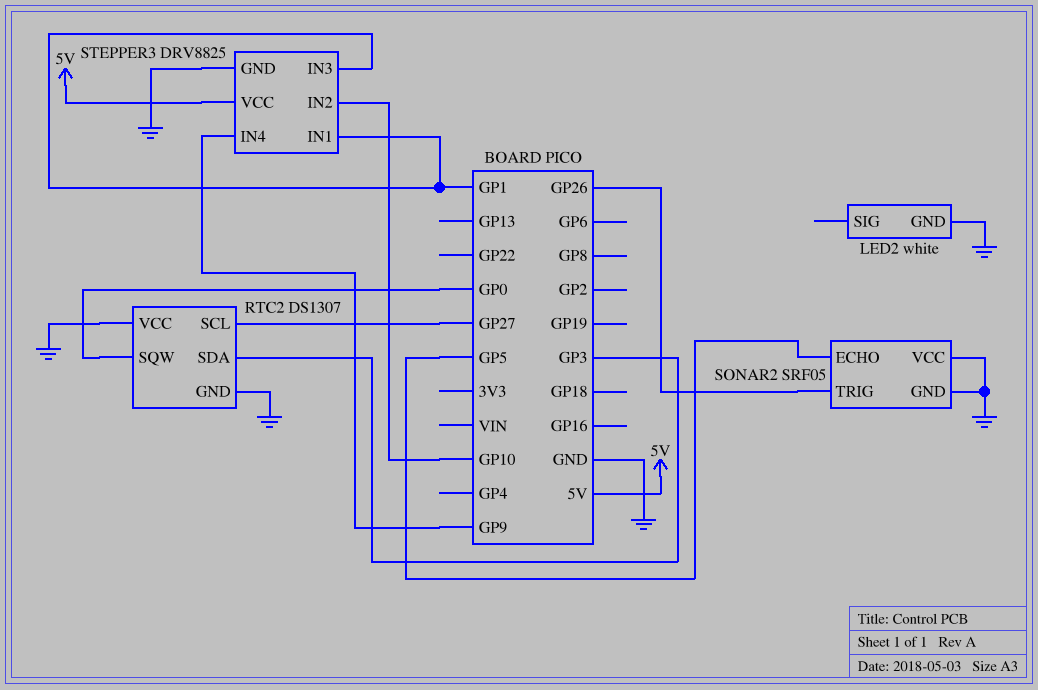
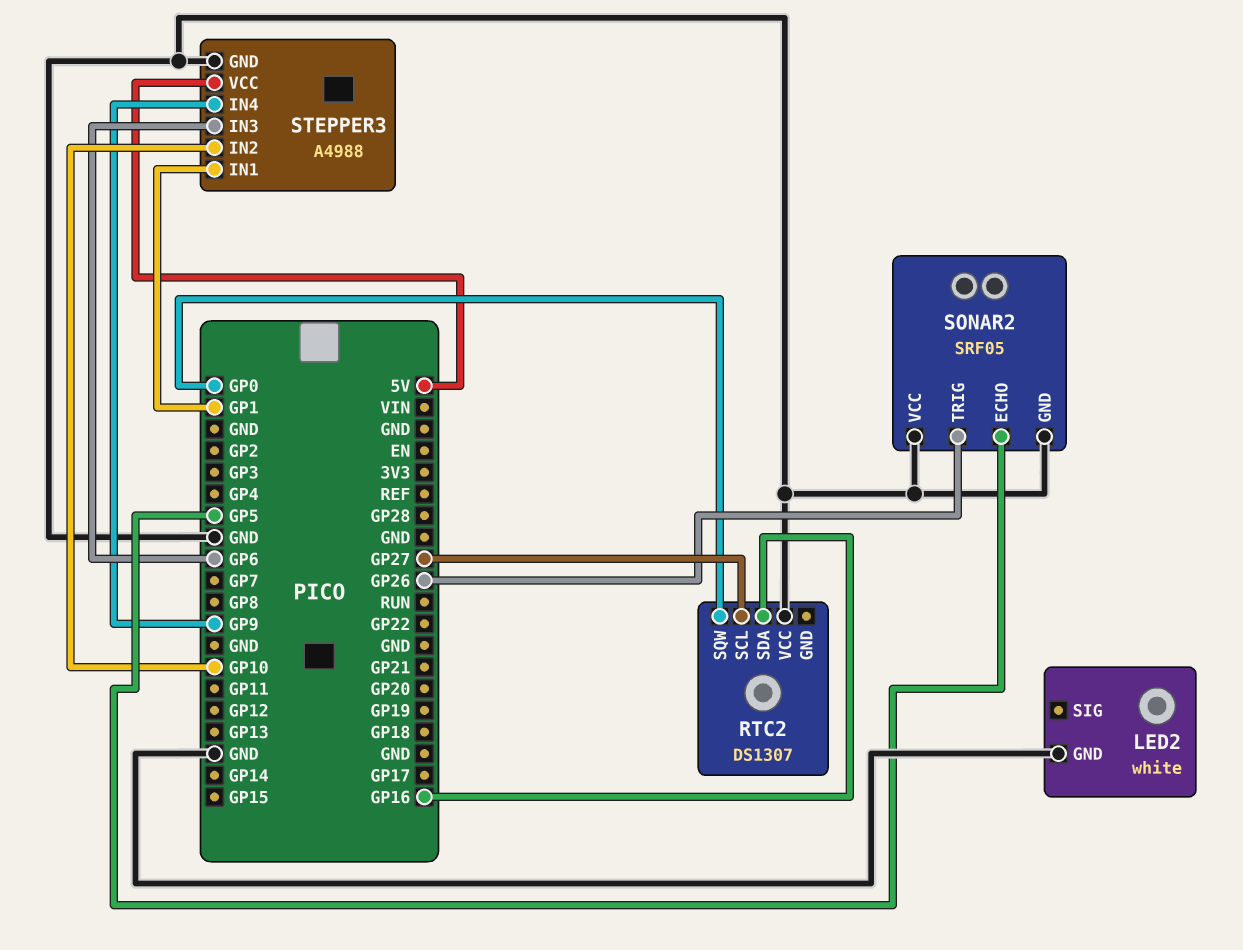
RTC2 pin GND: GND -> none
RTC2 pin SDA: GP3 -> GP16
STEPPER3: DRV8825 -> A4988
STEPPER3 pin IN3: GP1 -> GP6

